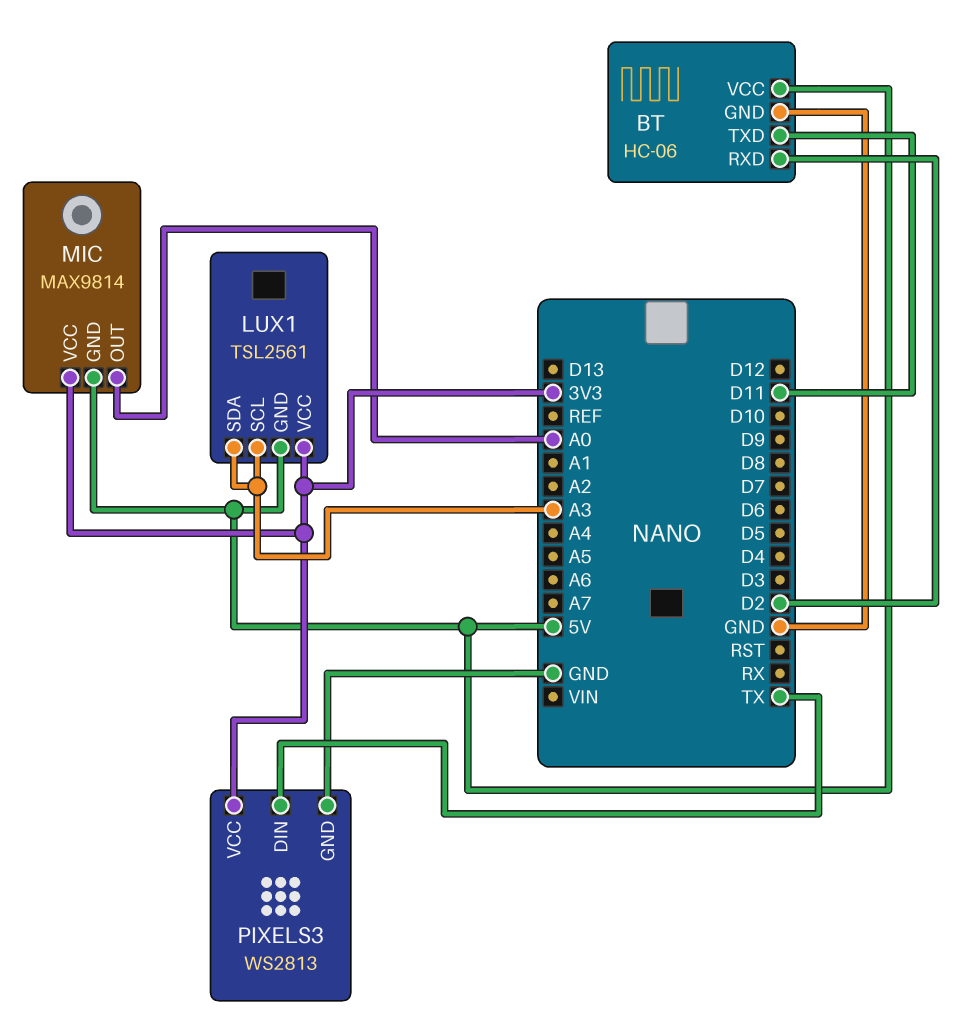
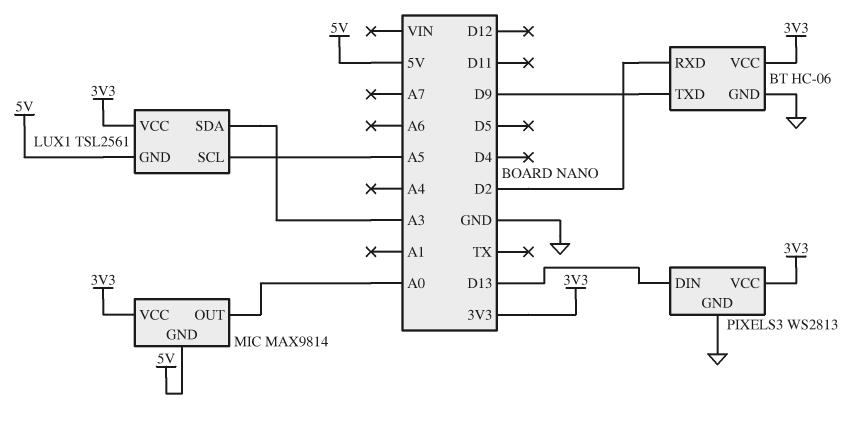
BT pin TXD: D11 -> D9
BT pin VCC: 5V -> 3V3
LUX1 pin SCL: A3 -> A5
PIXELS3 pin DIN: TX -> D13

